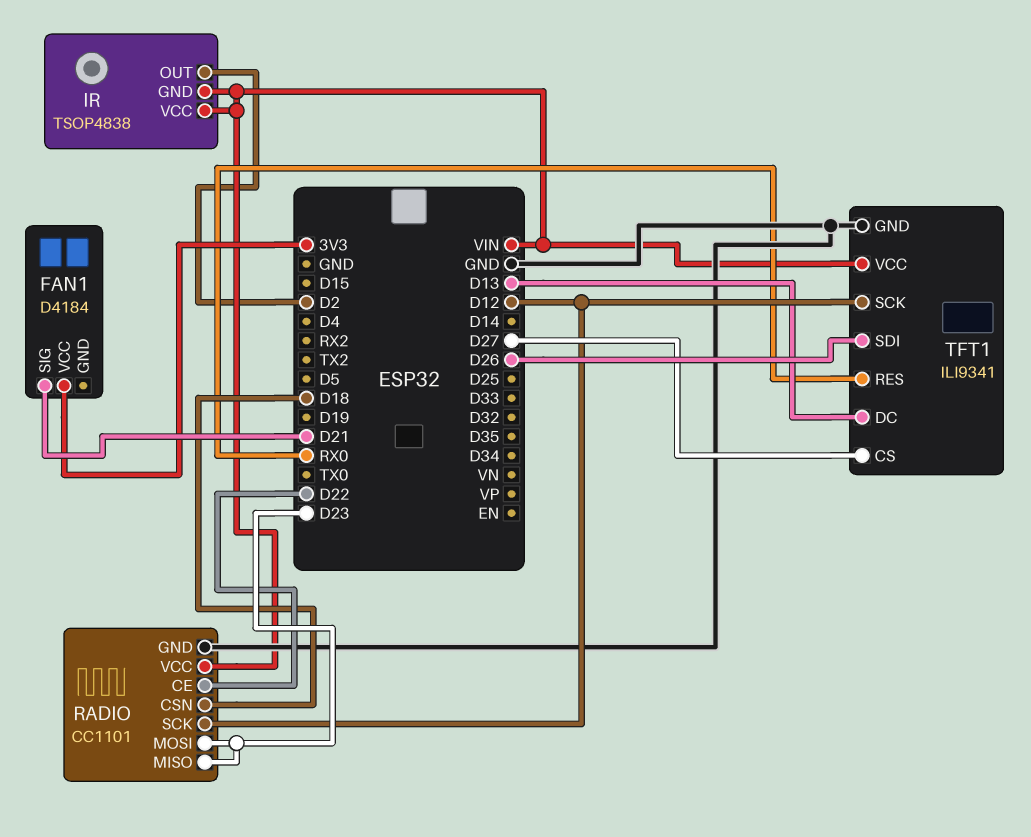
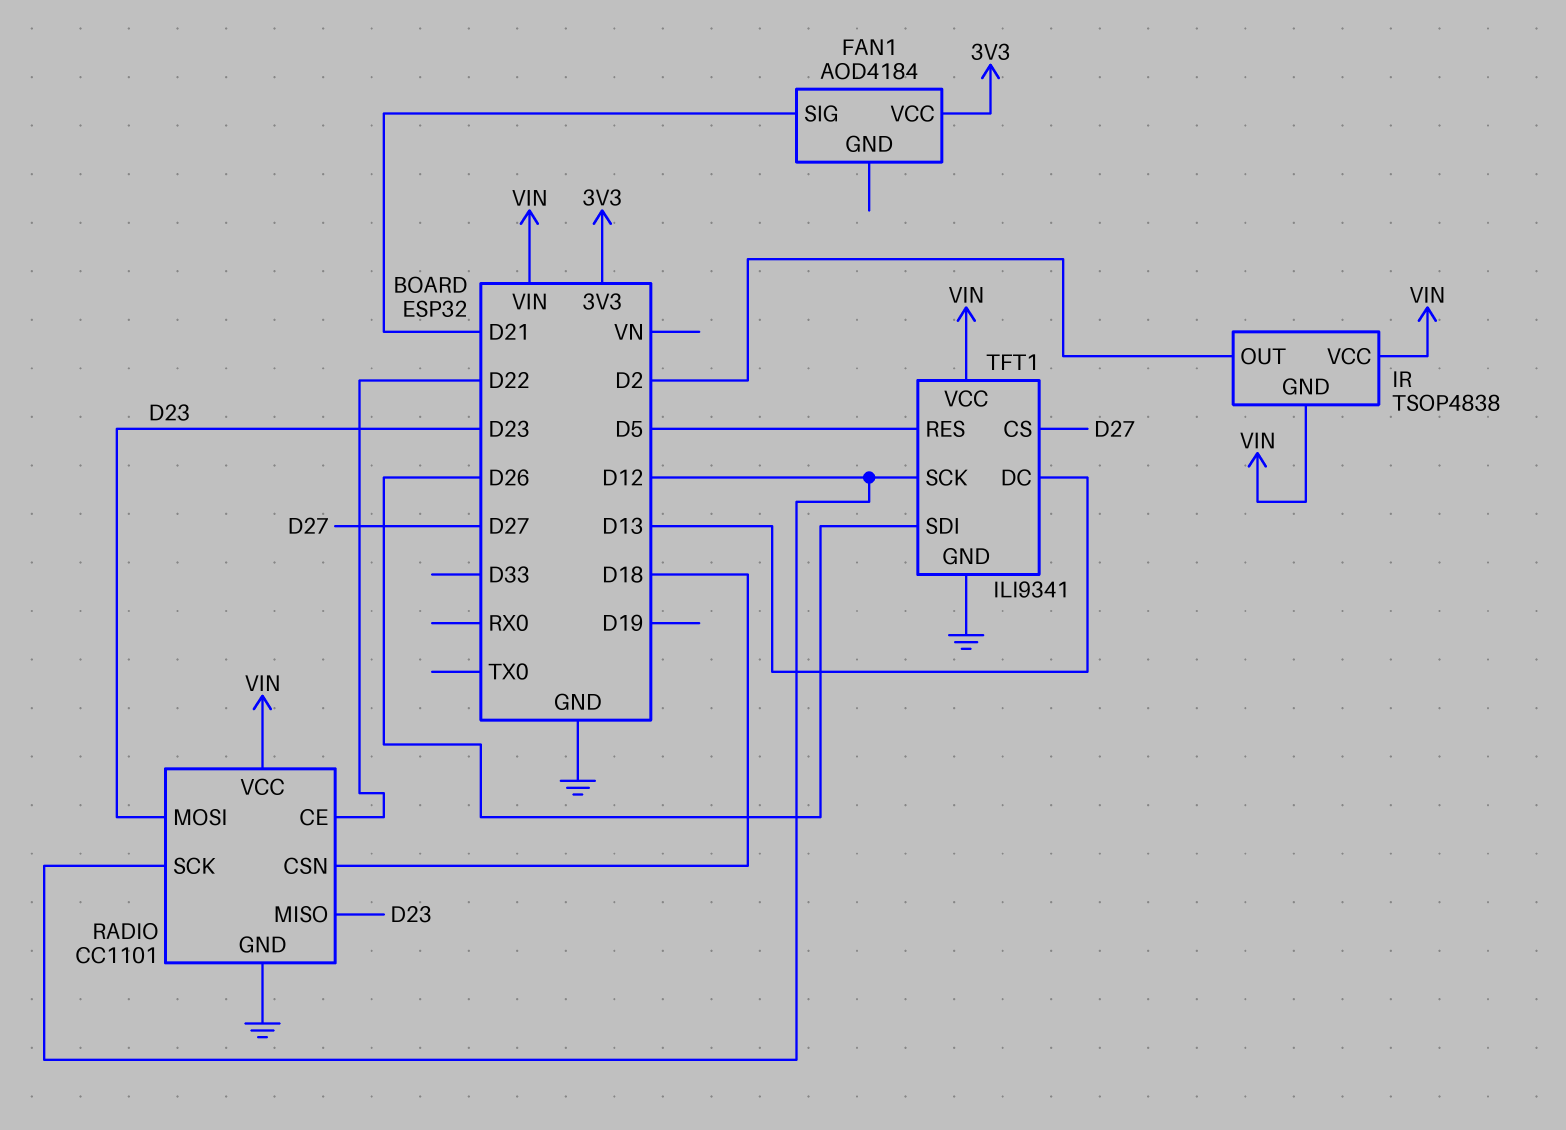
FAN1: D4184 -> AOD4184
TFT1 pin RES: RX0 -> D5

